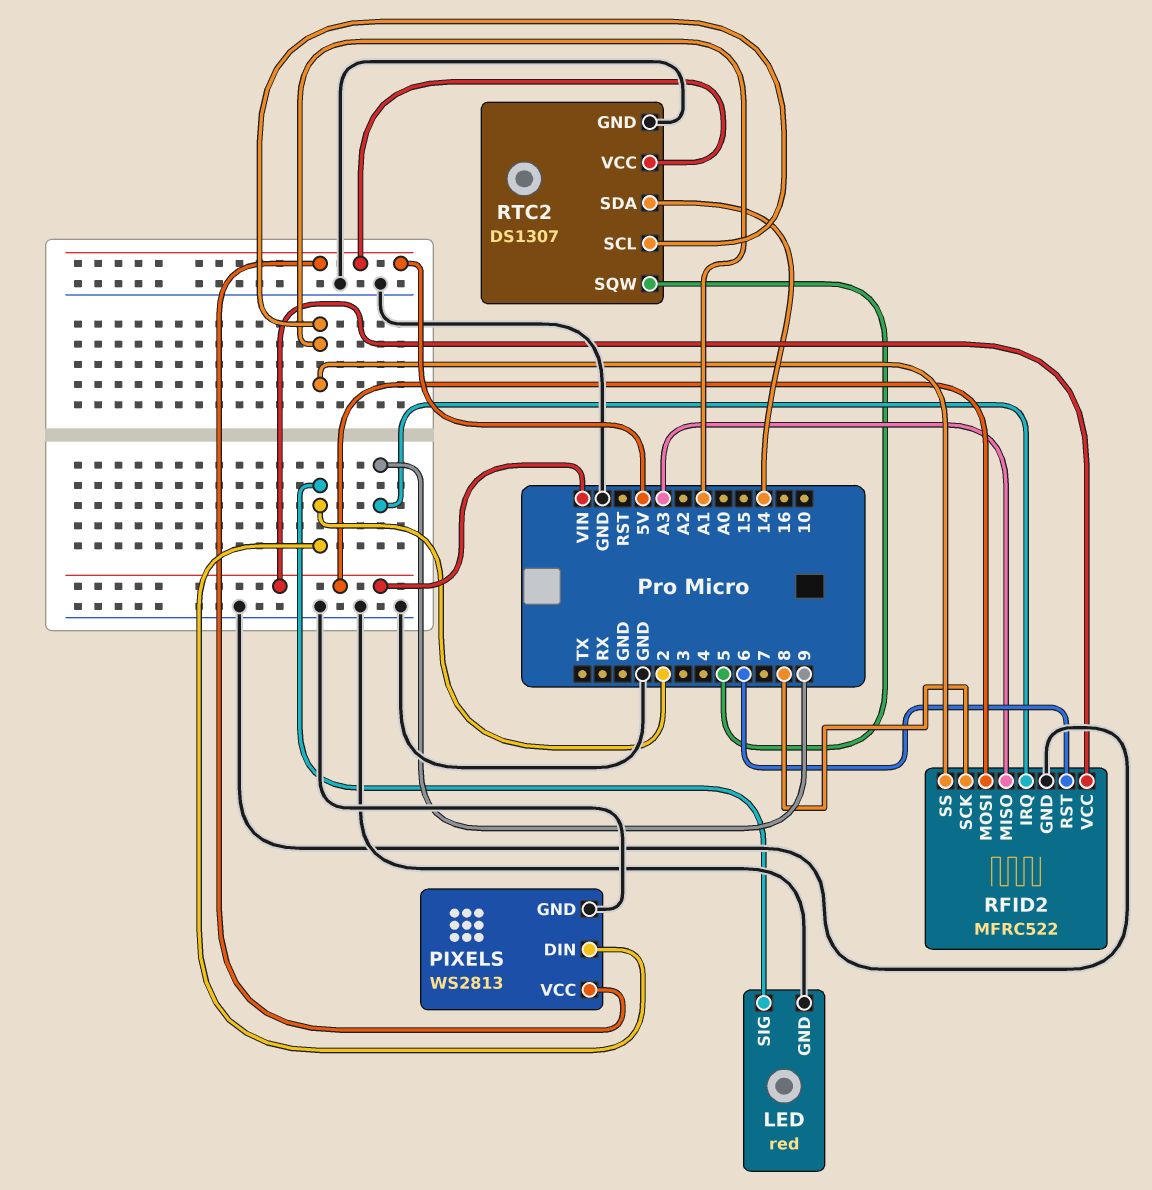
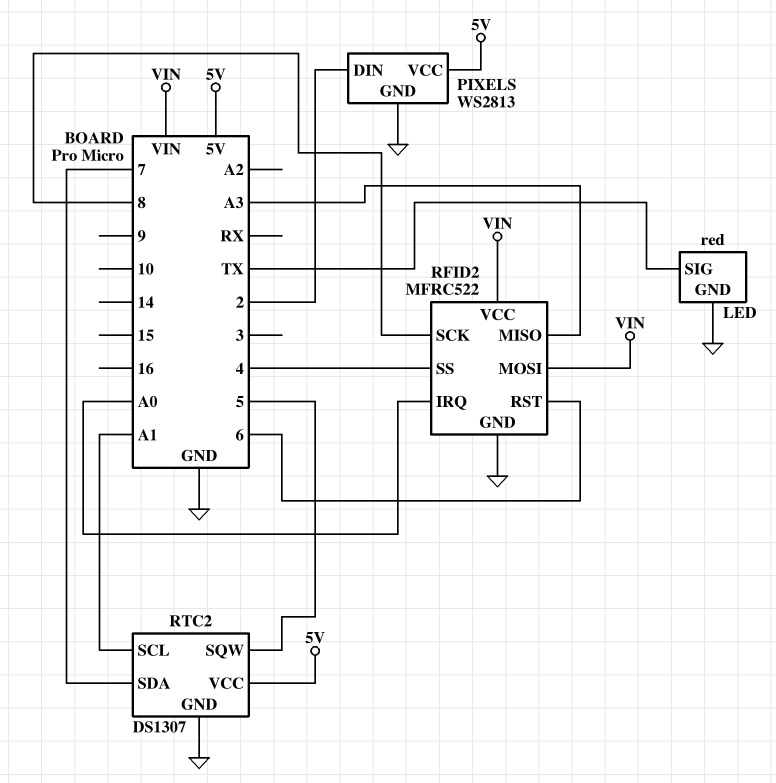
LED pin SIG: 2 -> TX
RFID2 pin IRQ: 9 -> A0
RFID2 pin SS: A1 -> 4
RTC2 pin SDA: 14 -> 7

